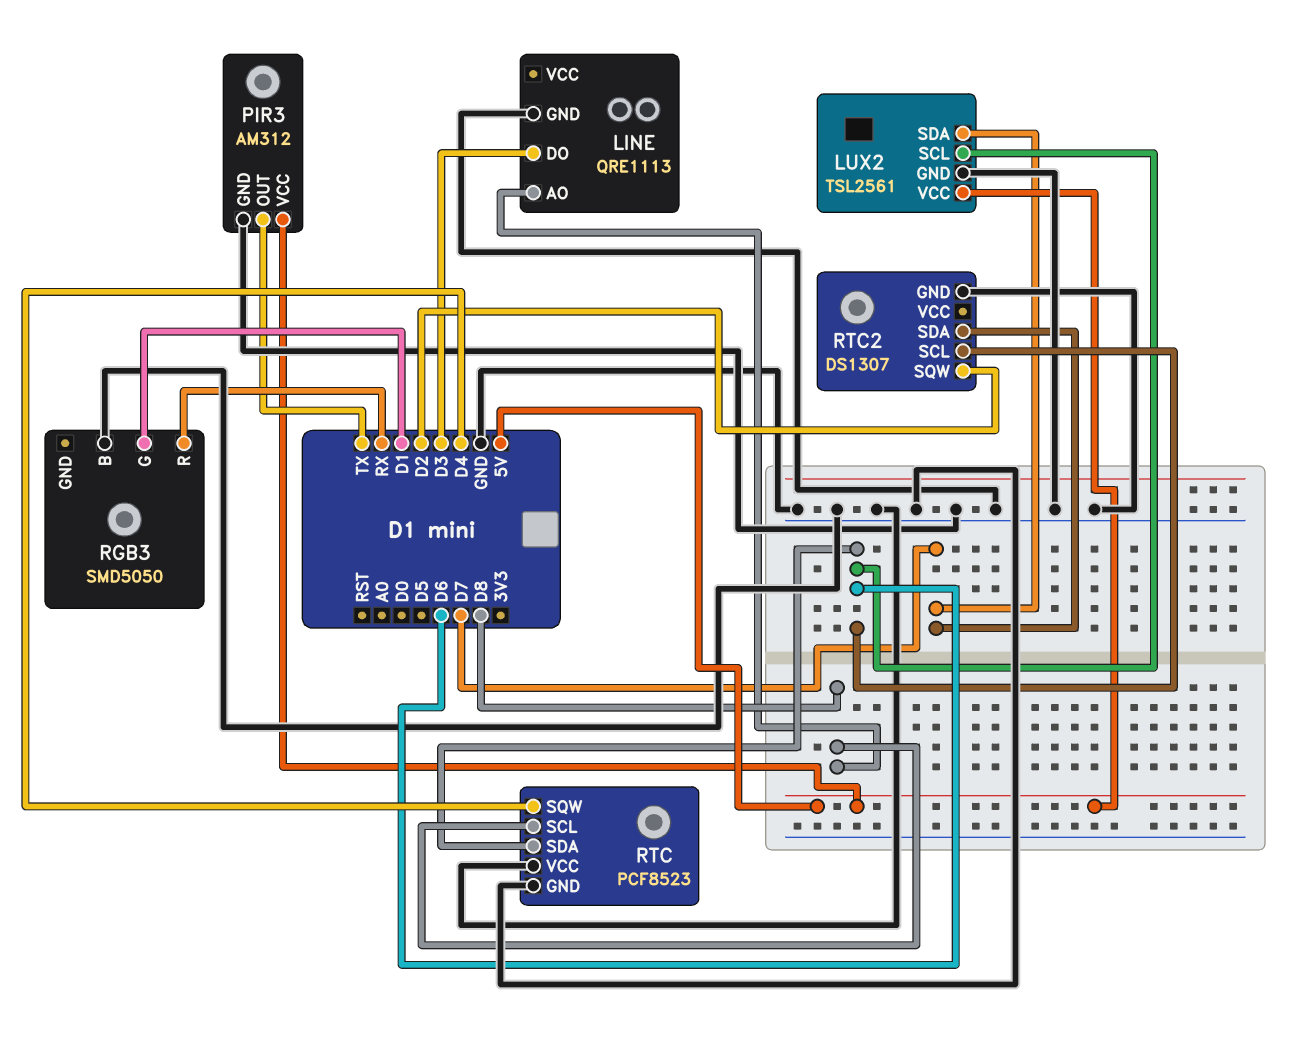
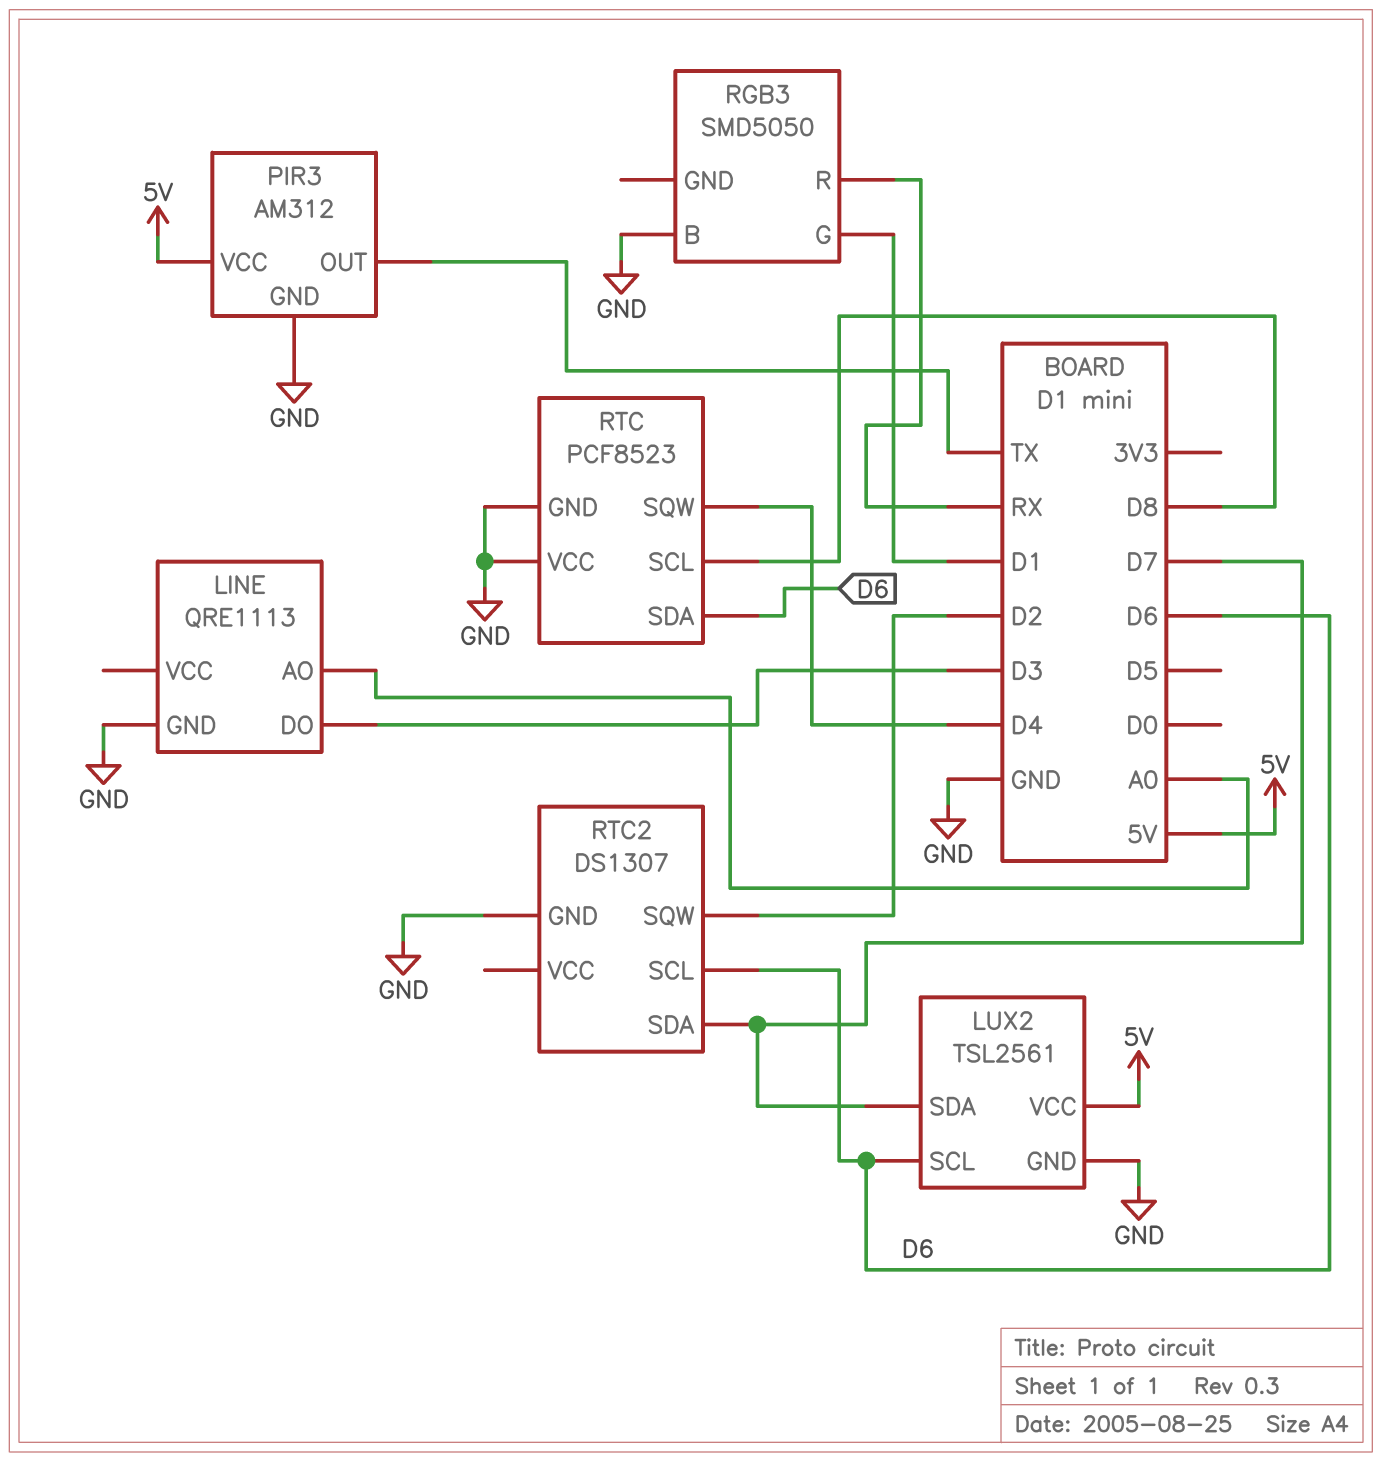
LINE pin AO: D8 -> A0

